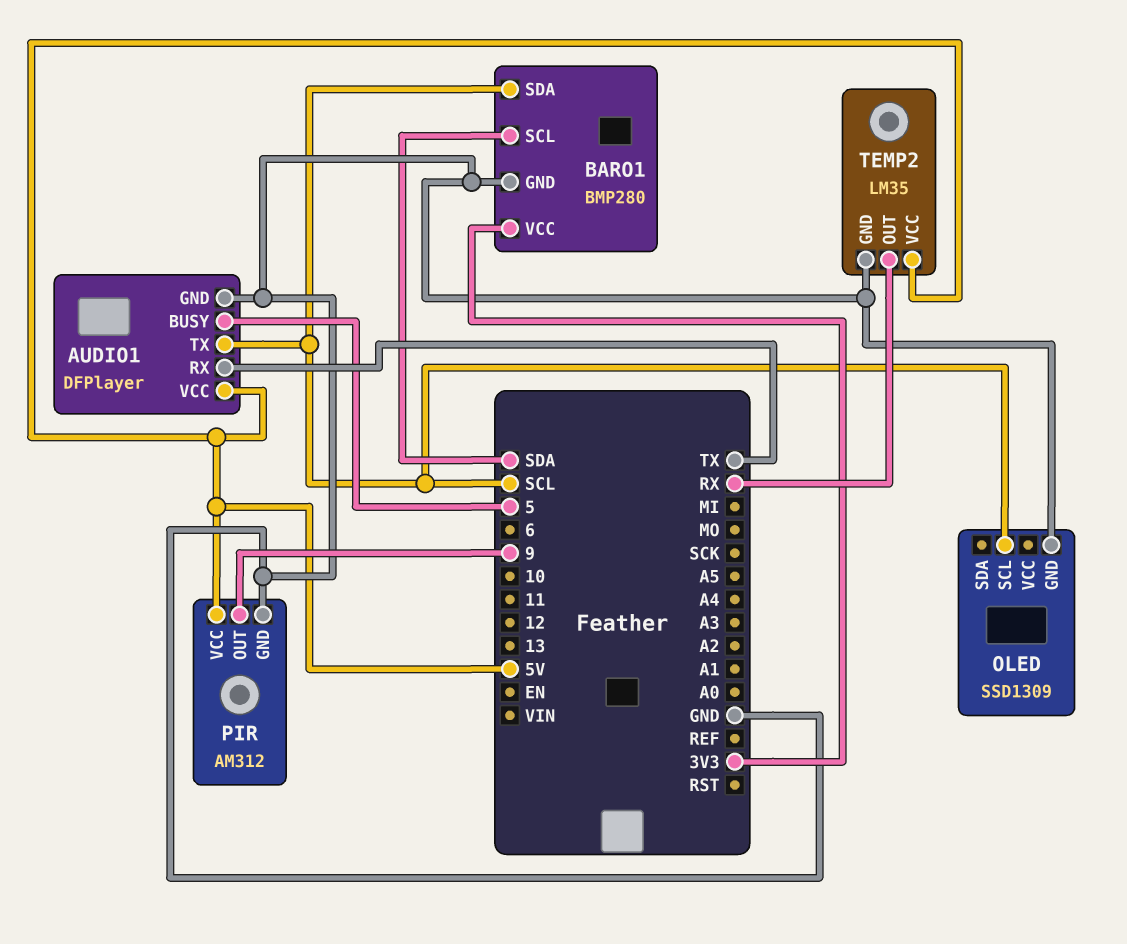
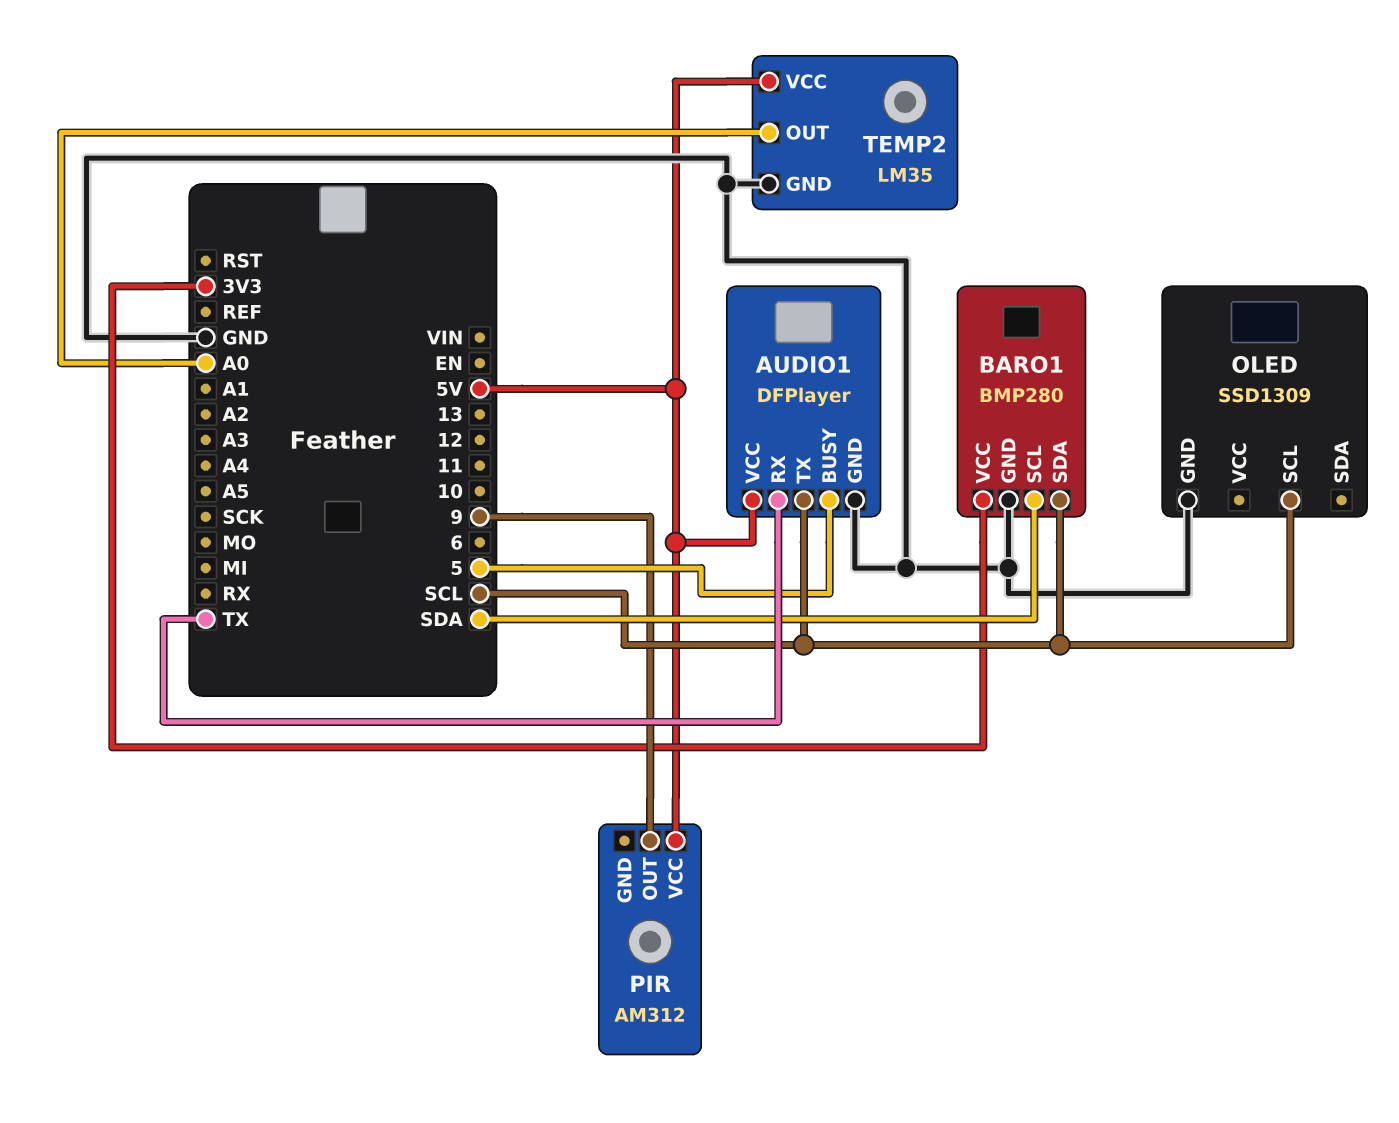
PIR pin GND: GND -> none
TEMP2 pin OUT: RX -> A0

